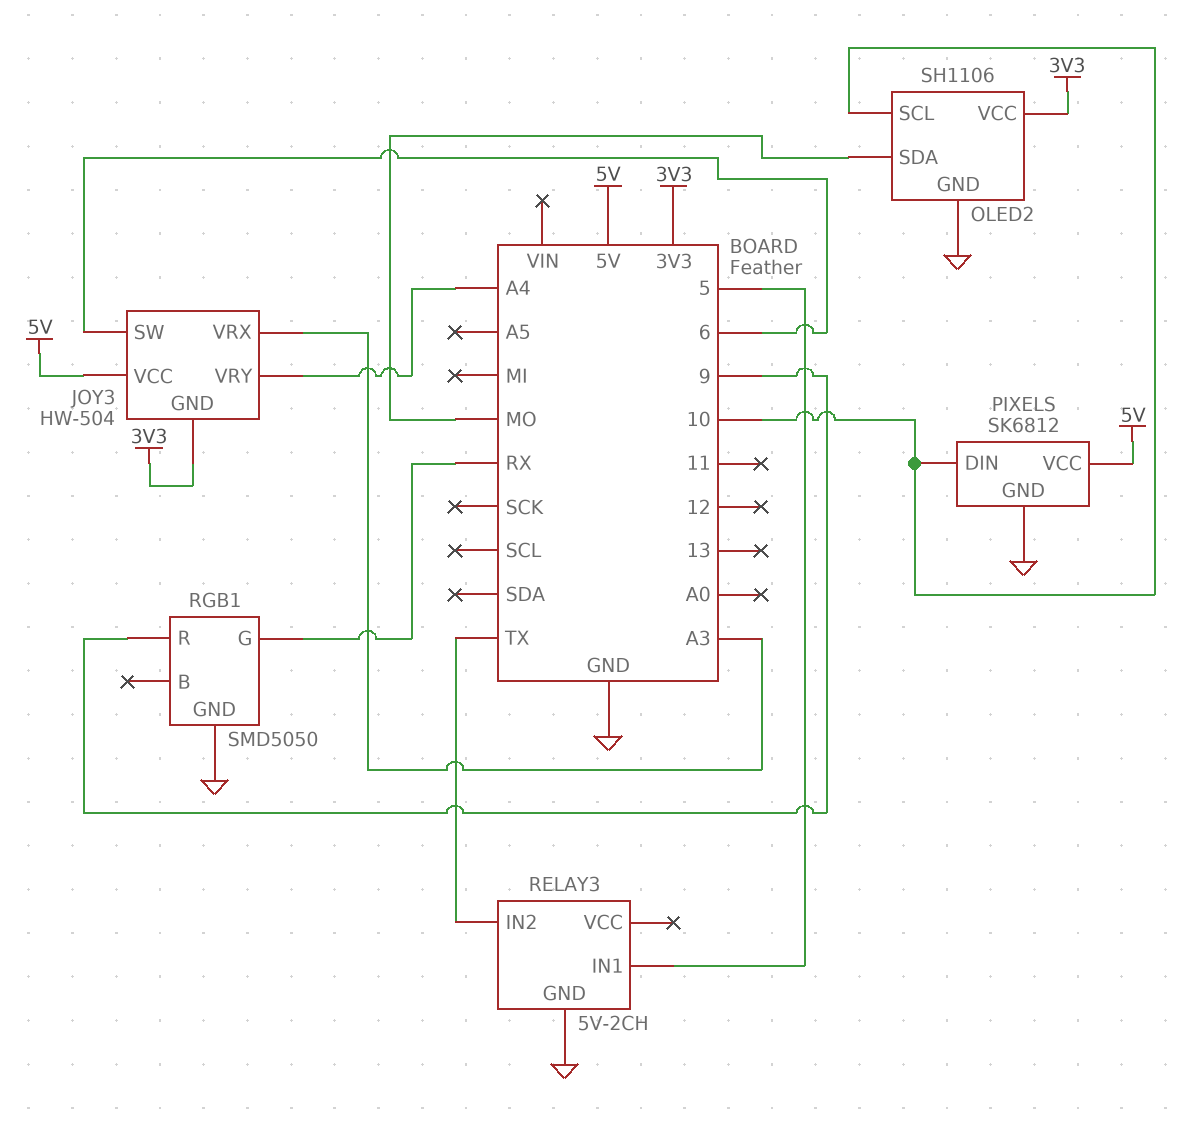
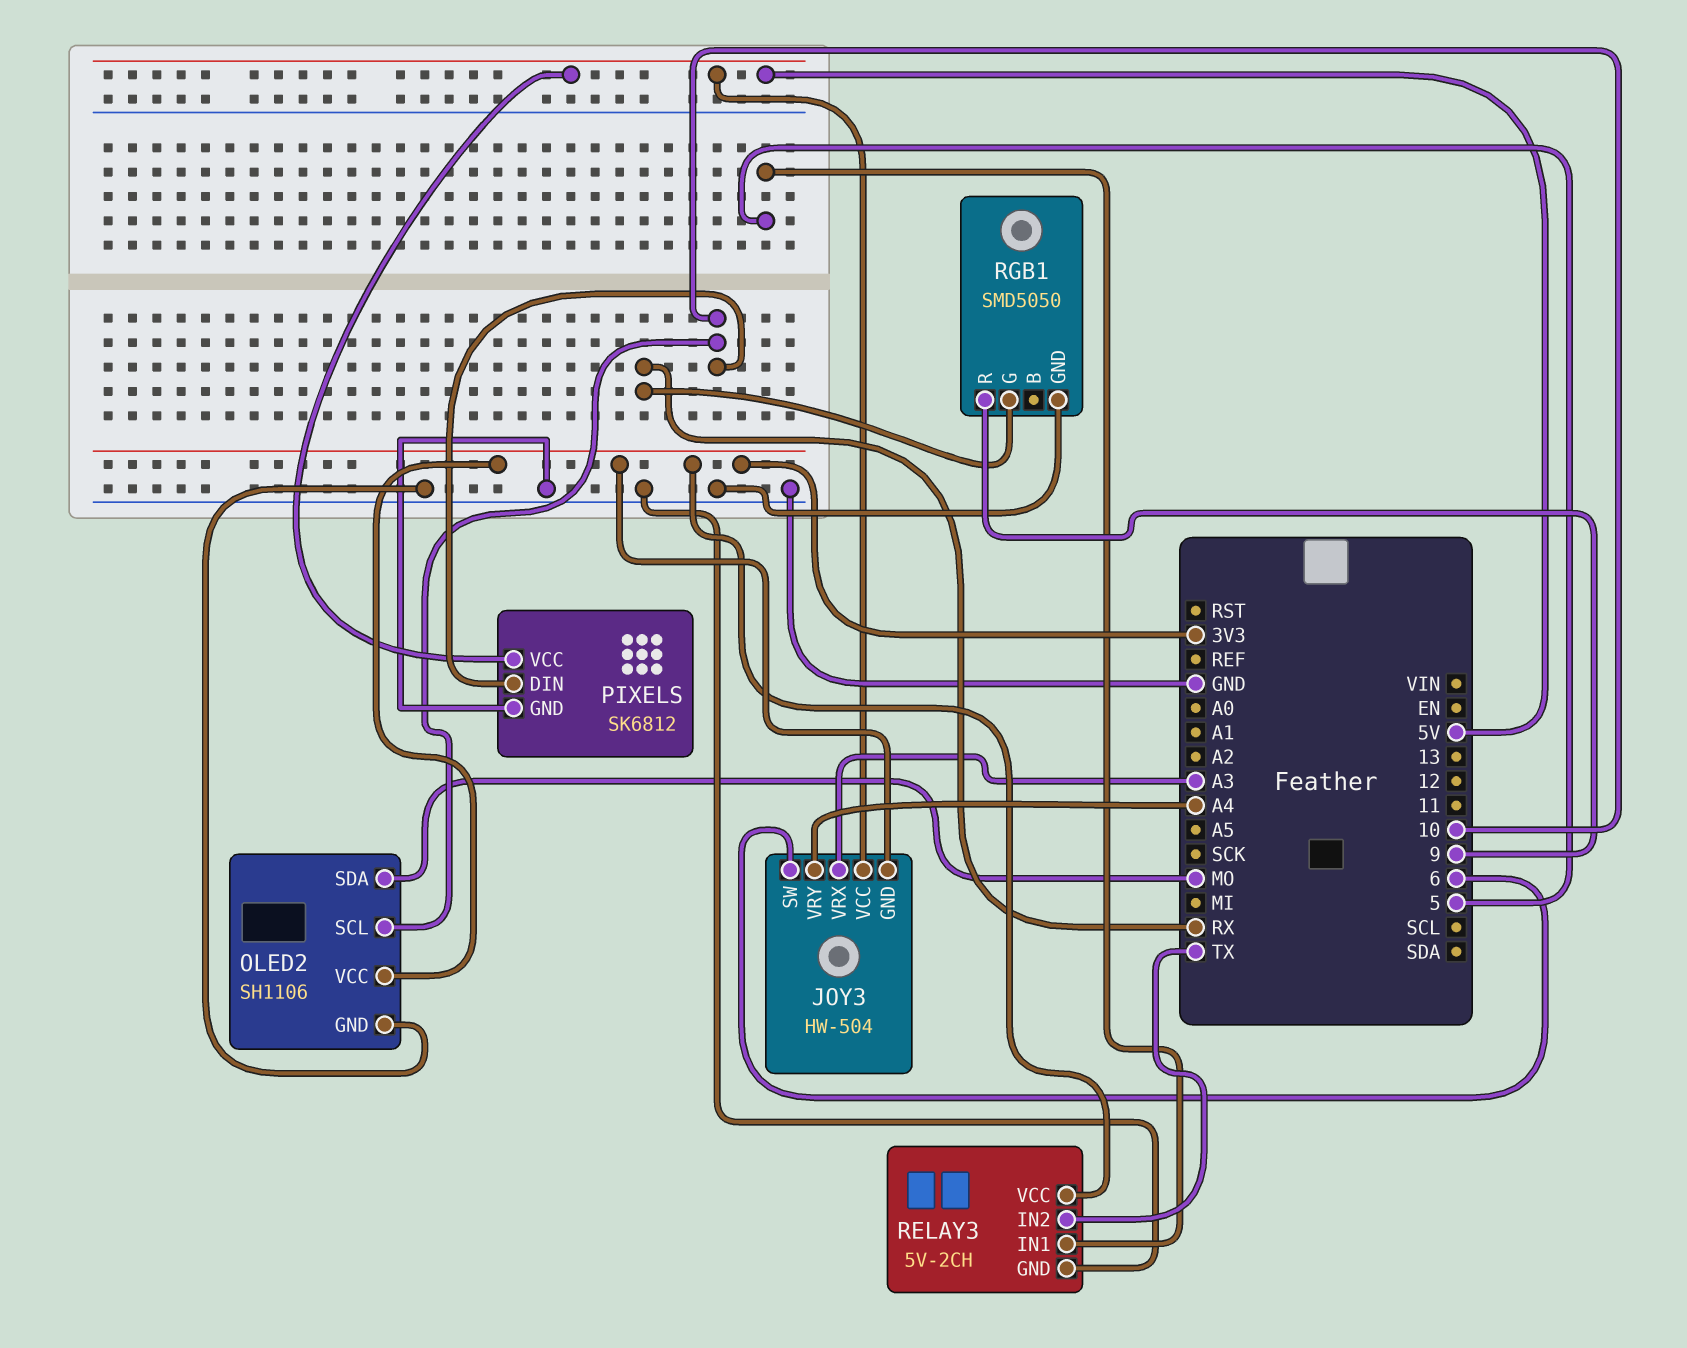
RELAY3 pin VCC: none -> 3V3

